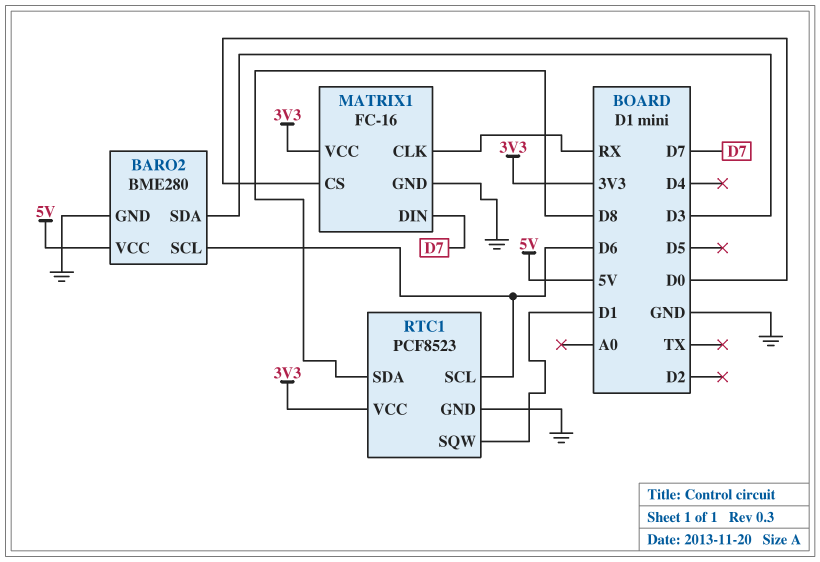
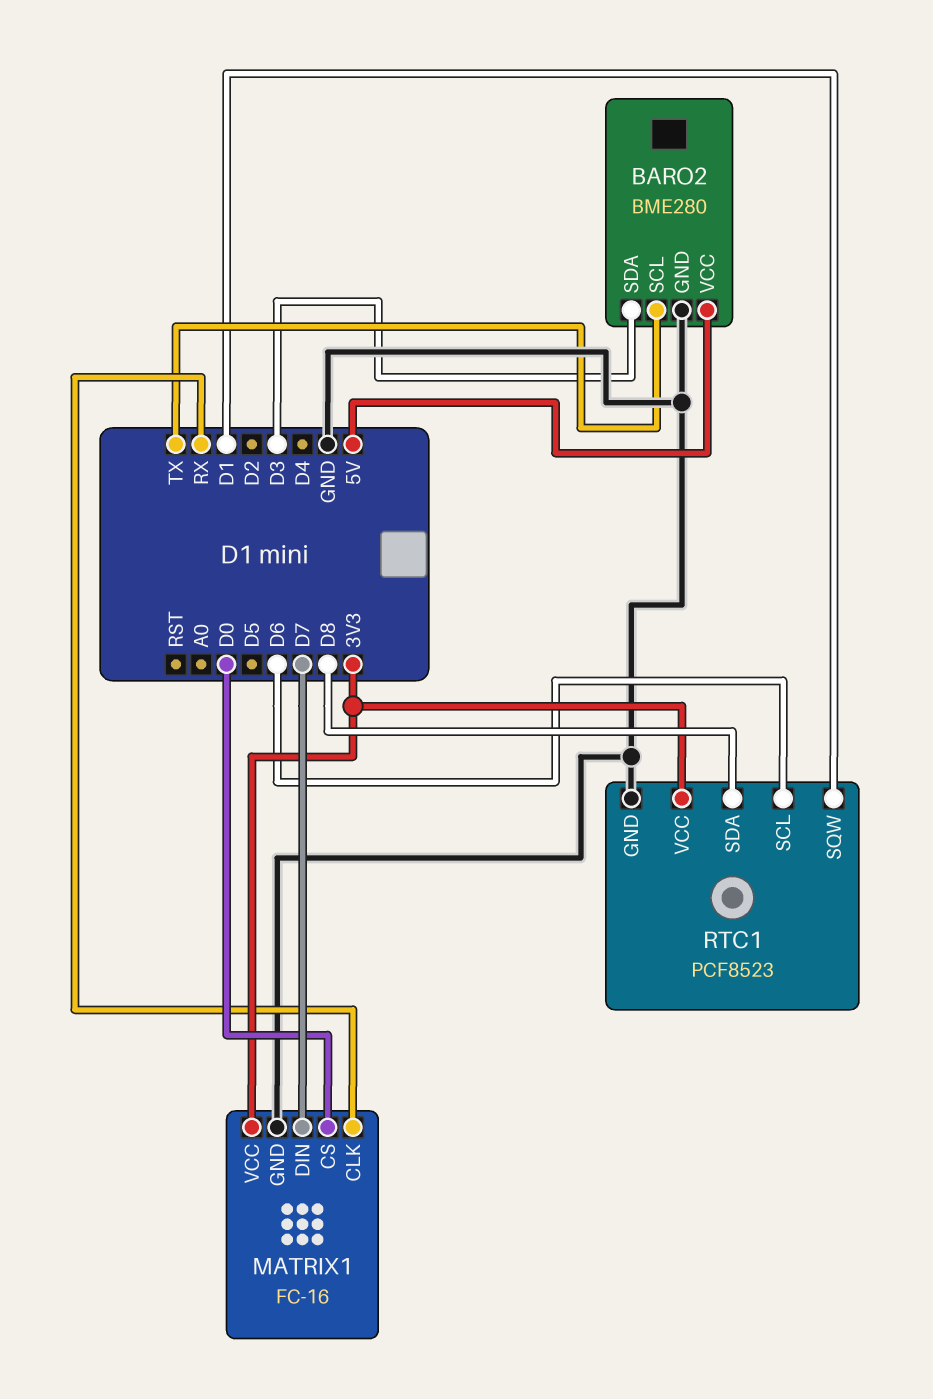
BARO2 pin SCL: D6 -> TX

